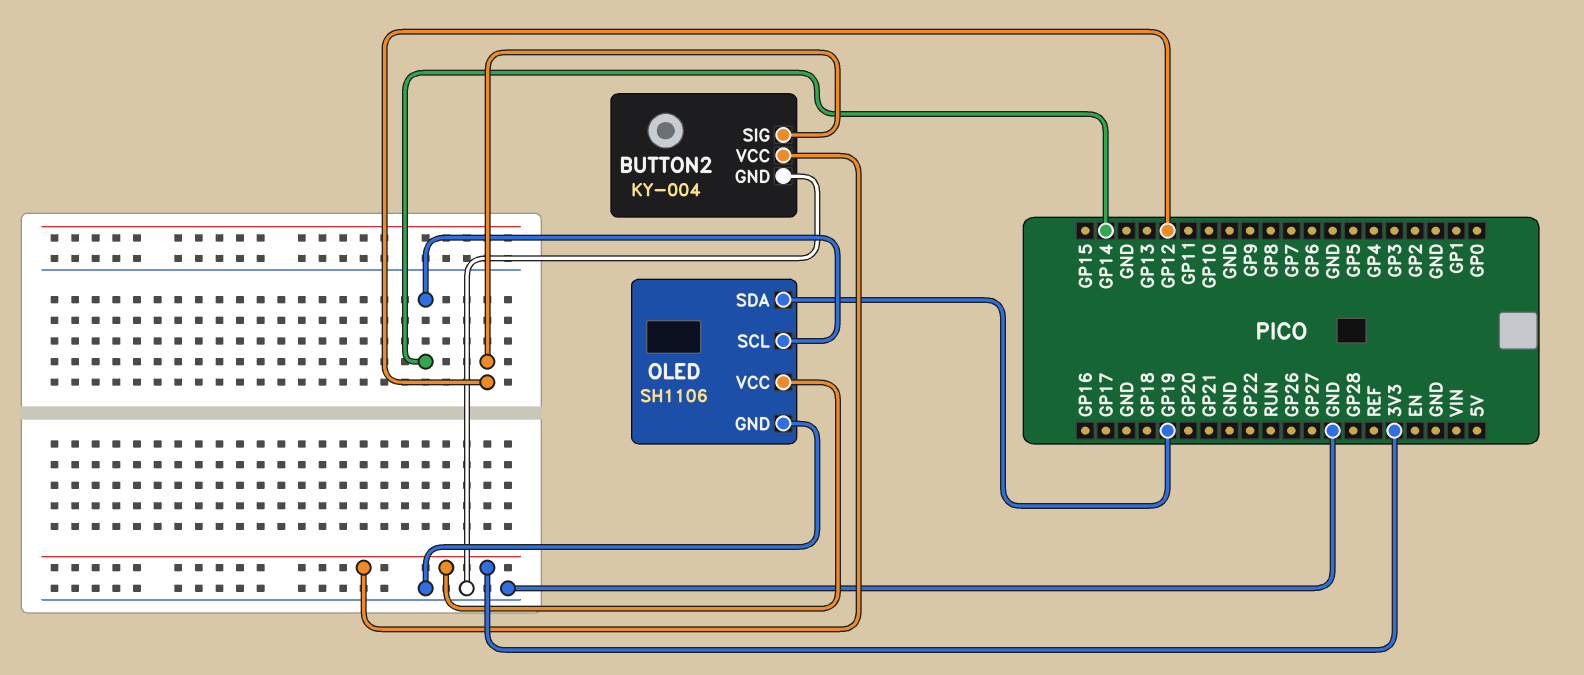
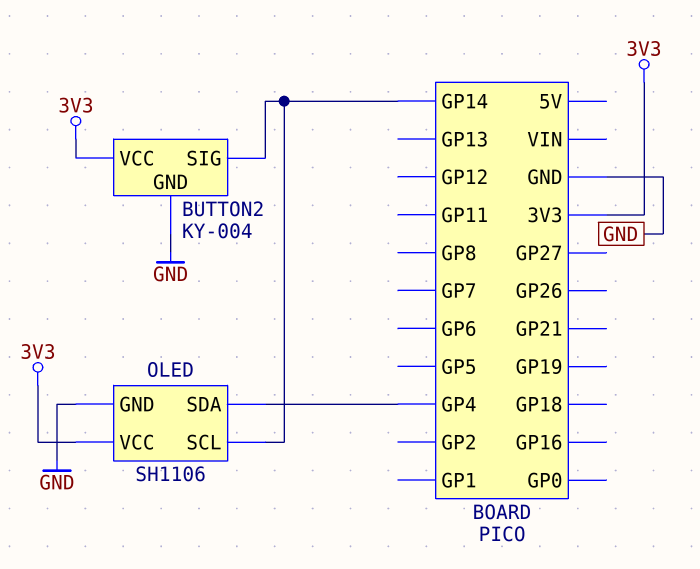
BUTTON2 pin SIG: GP12 -> GP14
OLED pin SDA: GP19 -> GP4

